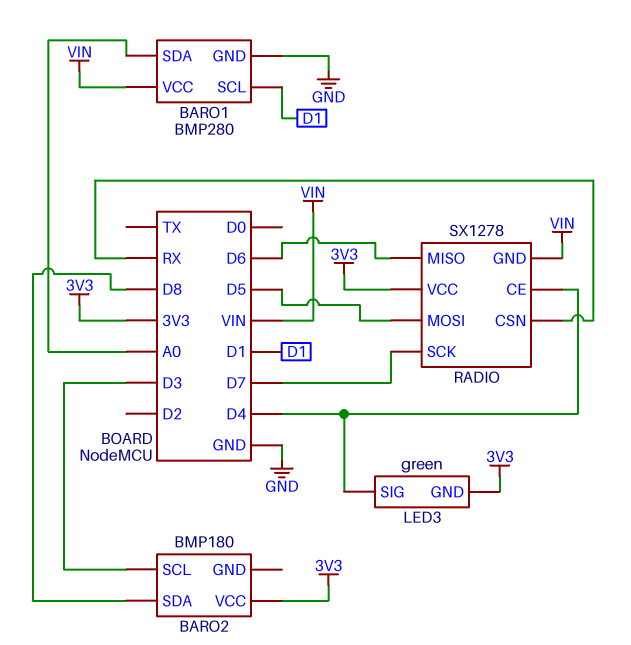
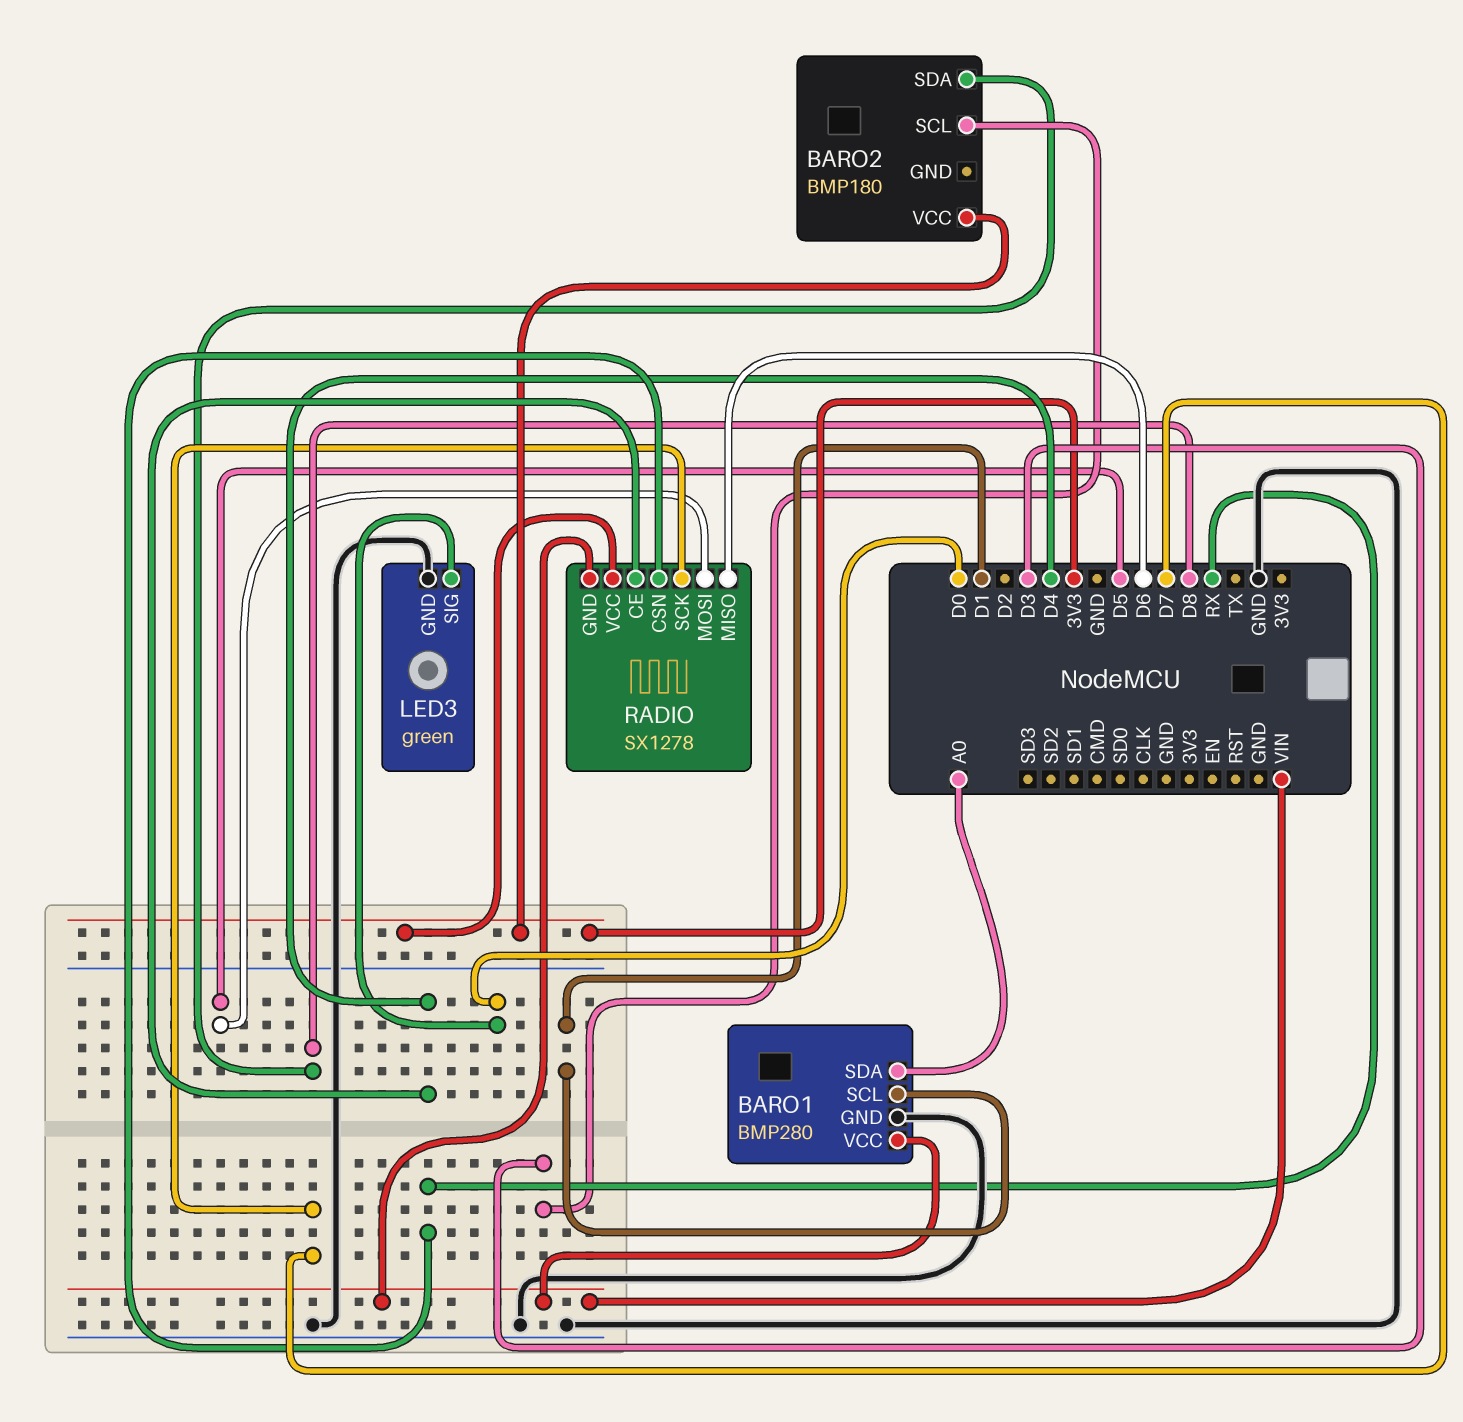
LED3 pin GND: 3V3 -> GND
LED3 pin SIG: D4 -> D0

